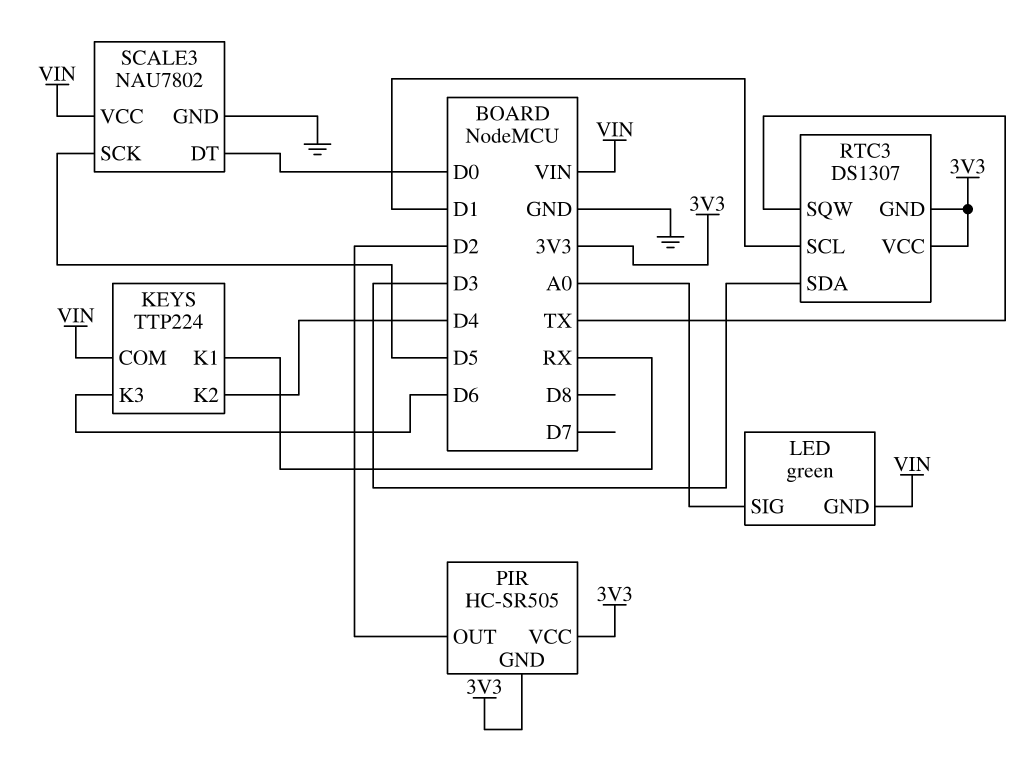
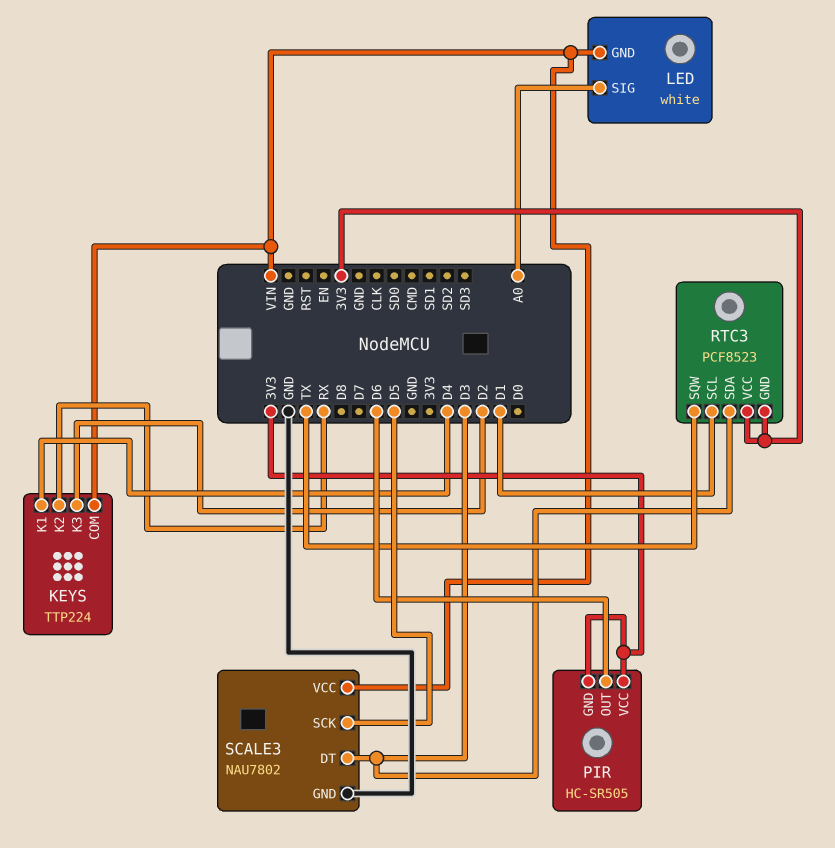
KEYS pin K1: RX -> D4
KEYS pin K2: D4 -> RX
KEYS pin K3: D6 -> D2
LED: green -> white
PIR pin OUT: D2 -> D6
RTC3: DS1307 -> PCF8523
SCALE3 pin DT: D0 -> D3

